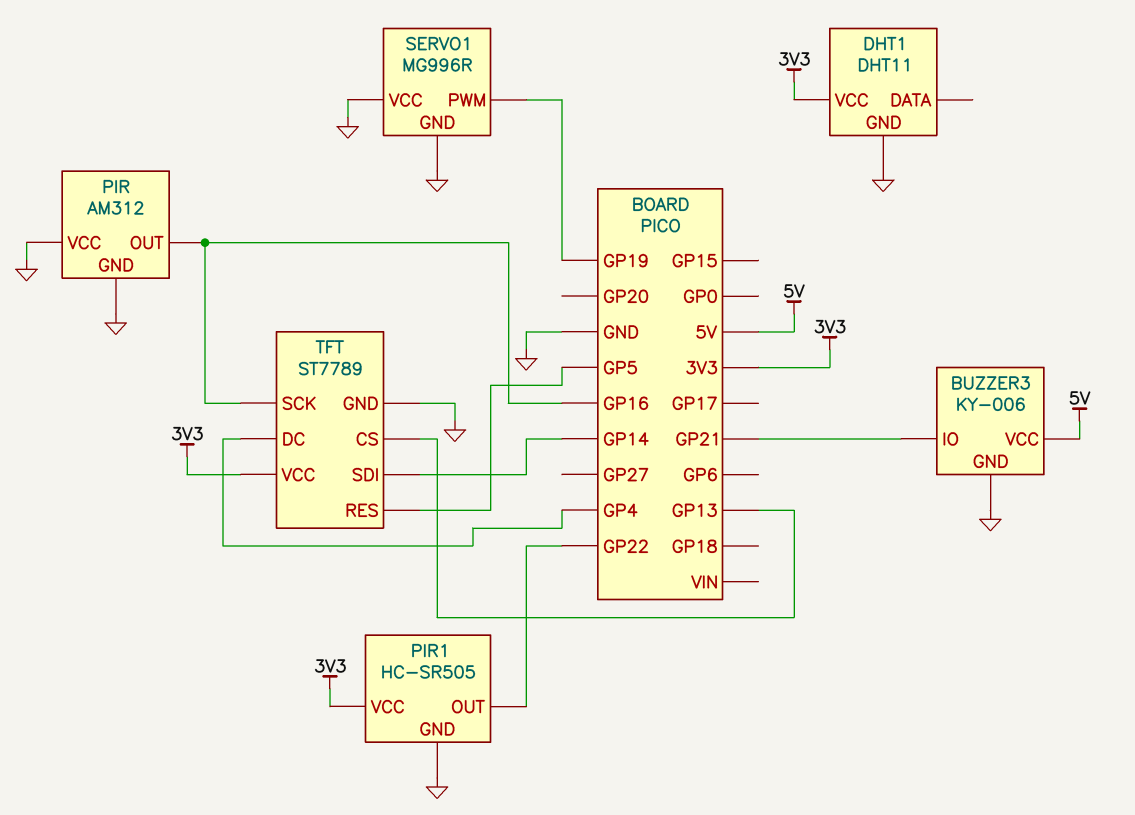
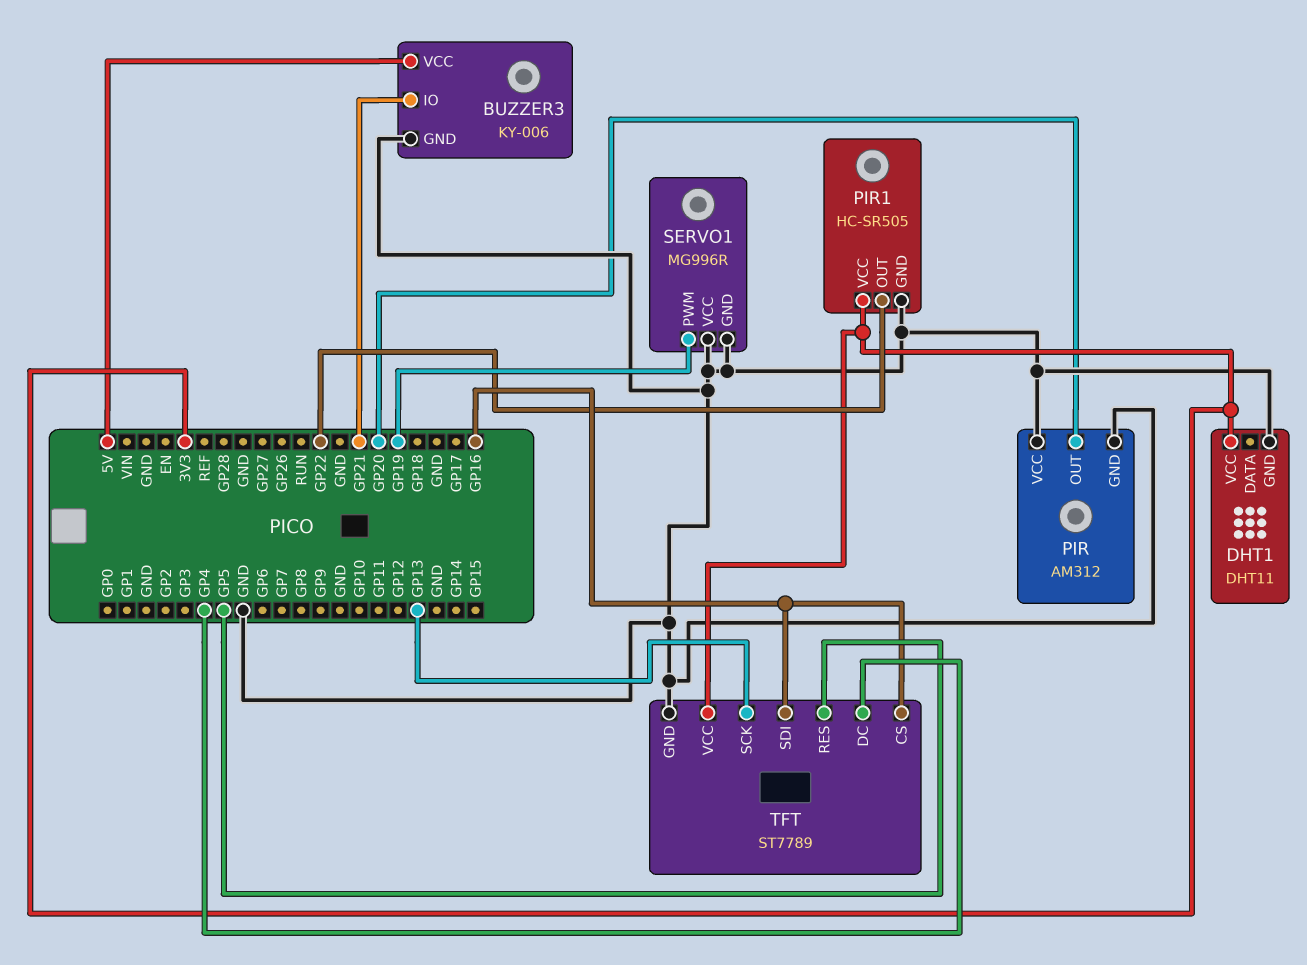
PIR pin OUT: GP16 -> GP20
TFT pin CS: GP13 -> GP16
TFT pin SCK: GP16 -> GP13
TFT pin SDI: GP14 -> GP16

